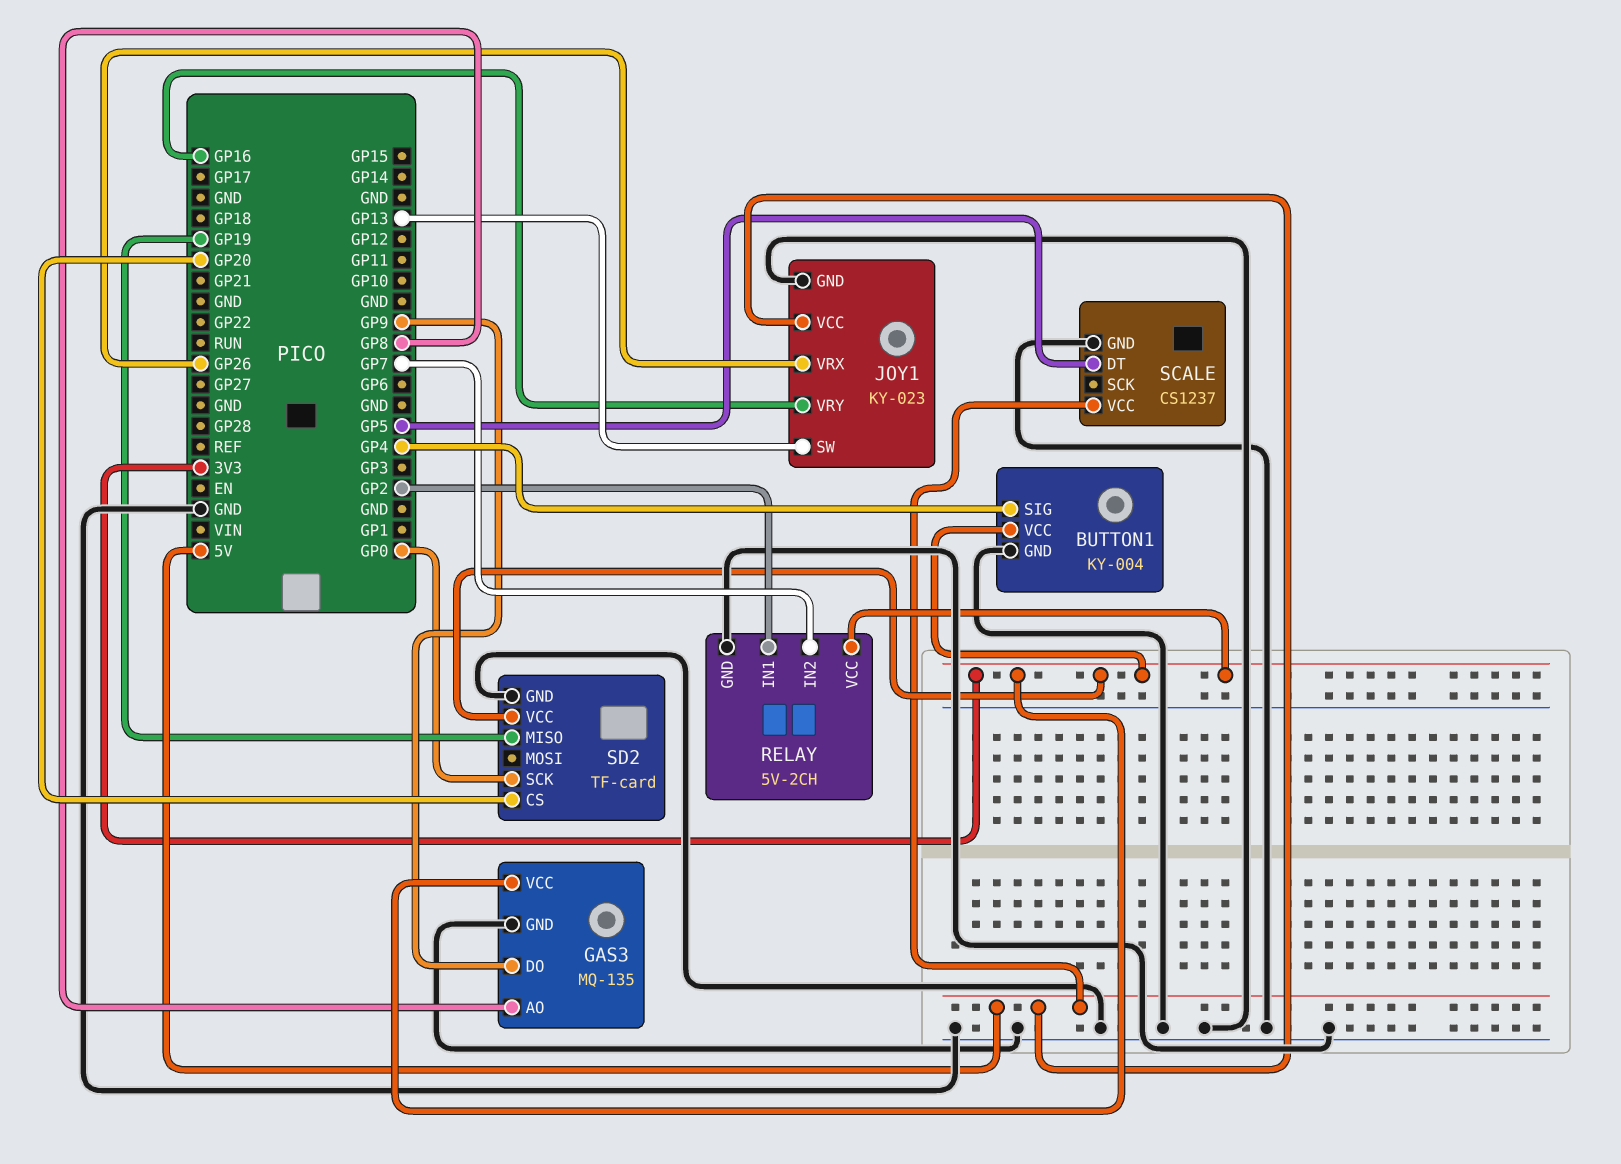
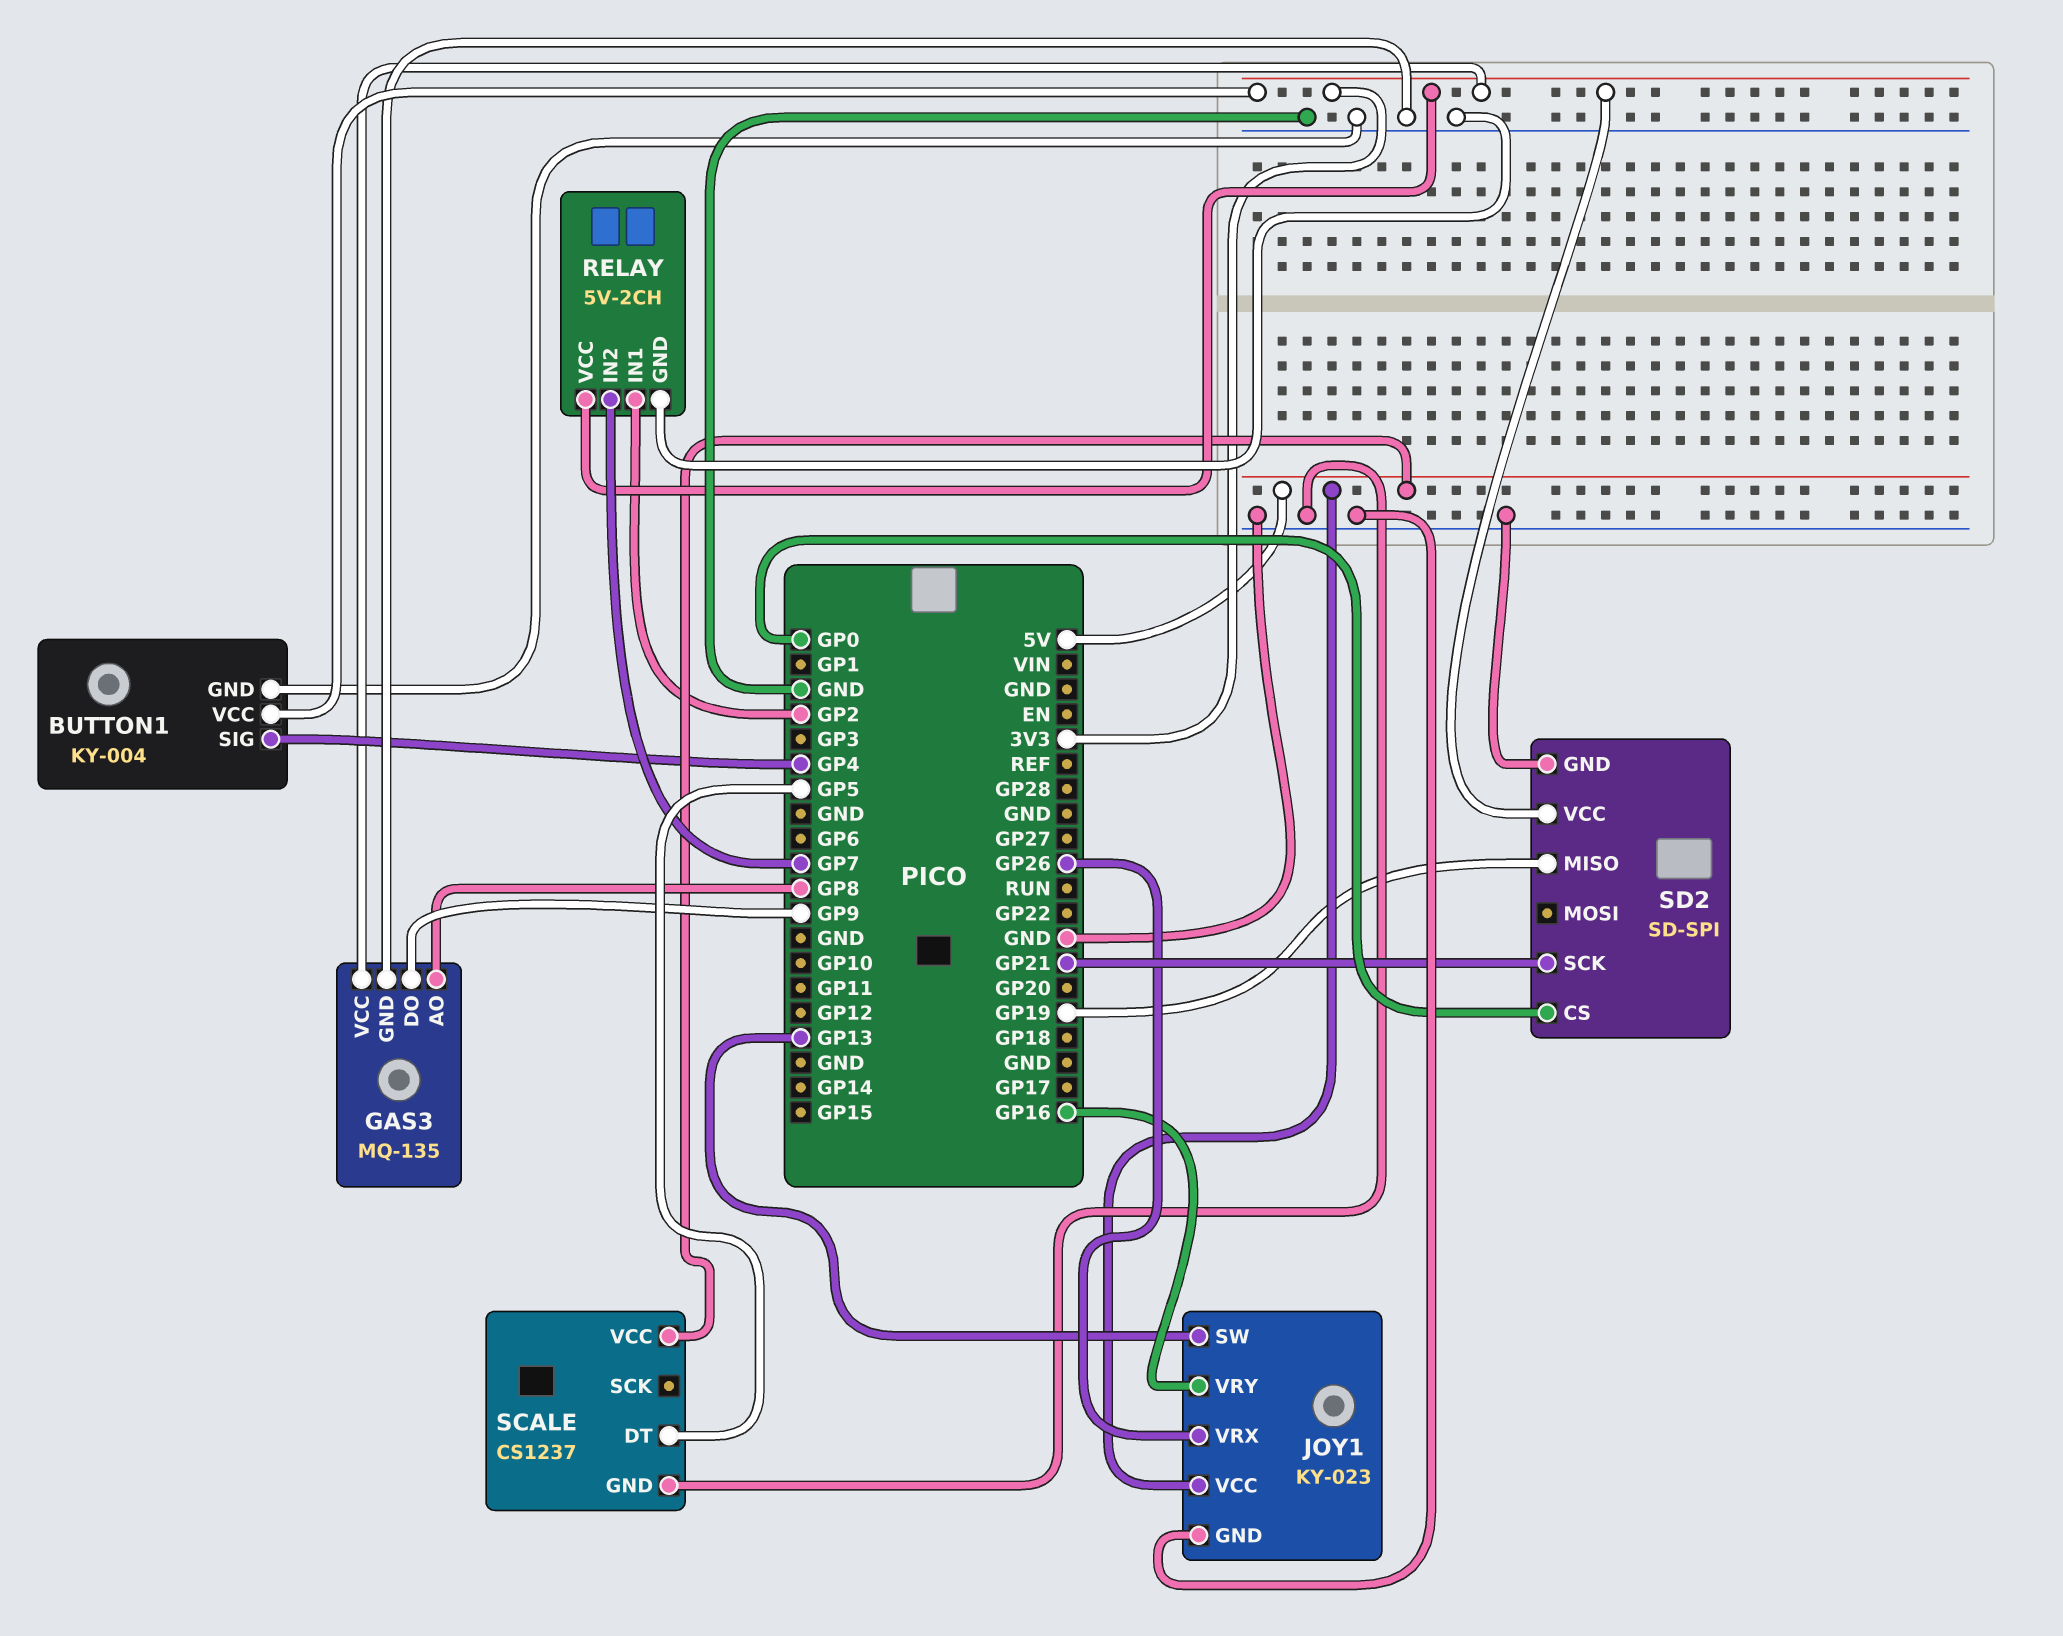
SD2: TF-card -> SD-SPI
SD2 pin CS: GP20 -> GP0
SD2 pin SCK: GP0 -> GP21

